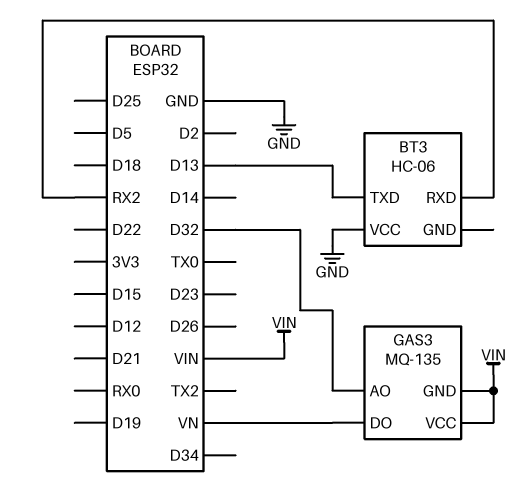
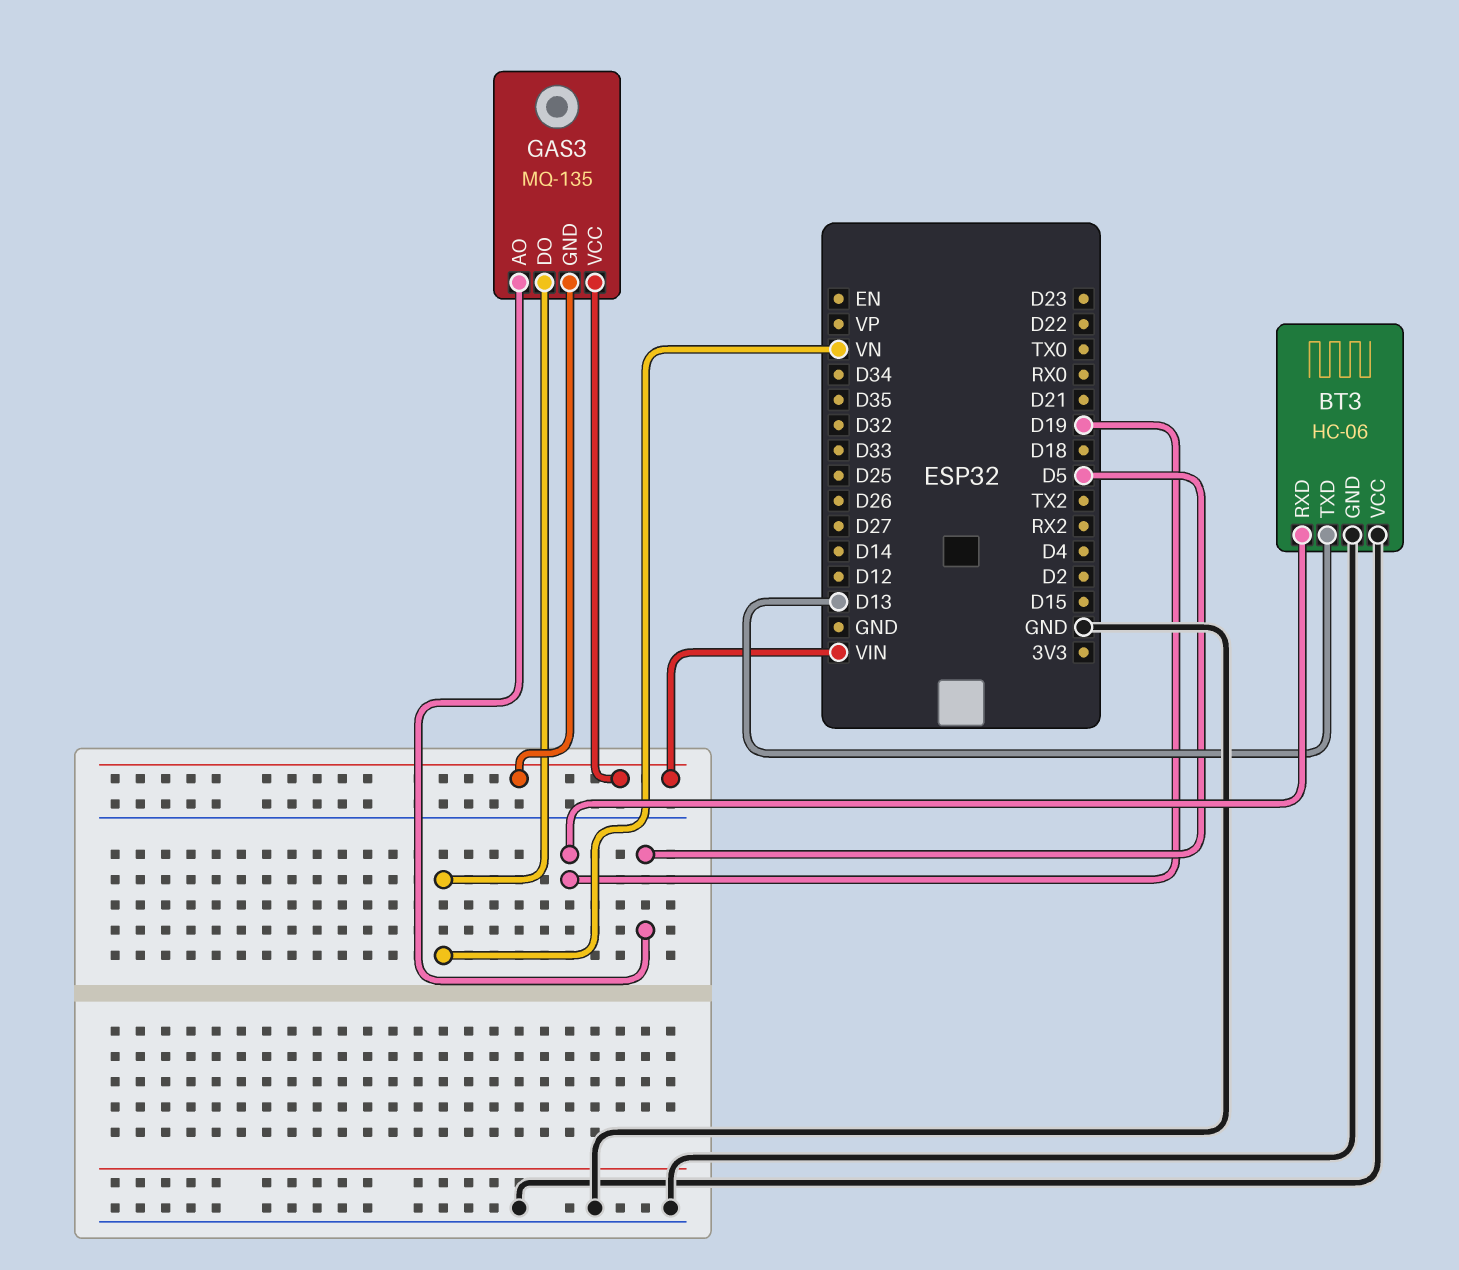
BT3 pin GND: none -> GND
BT3 pin RXD: RX2 -> D19
GAS3 pin AO: D32 -> D5

